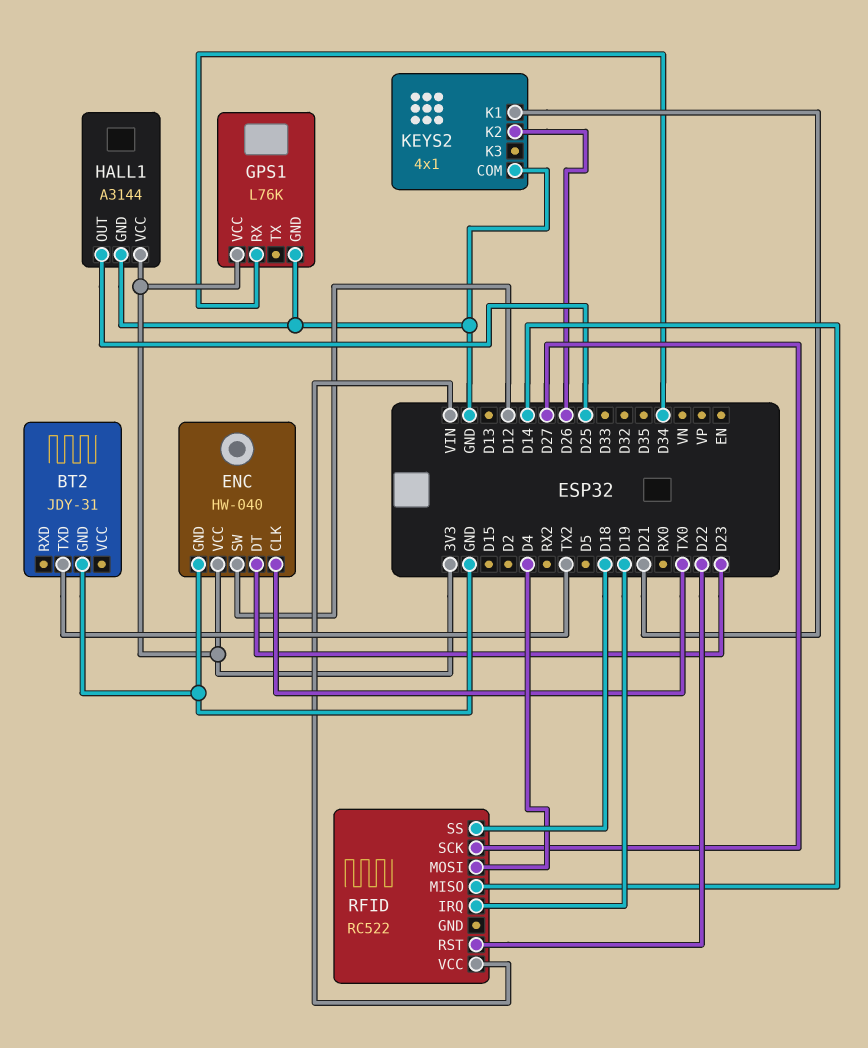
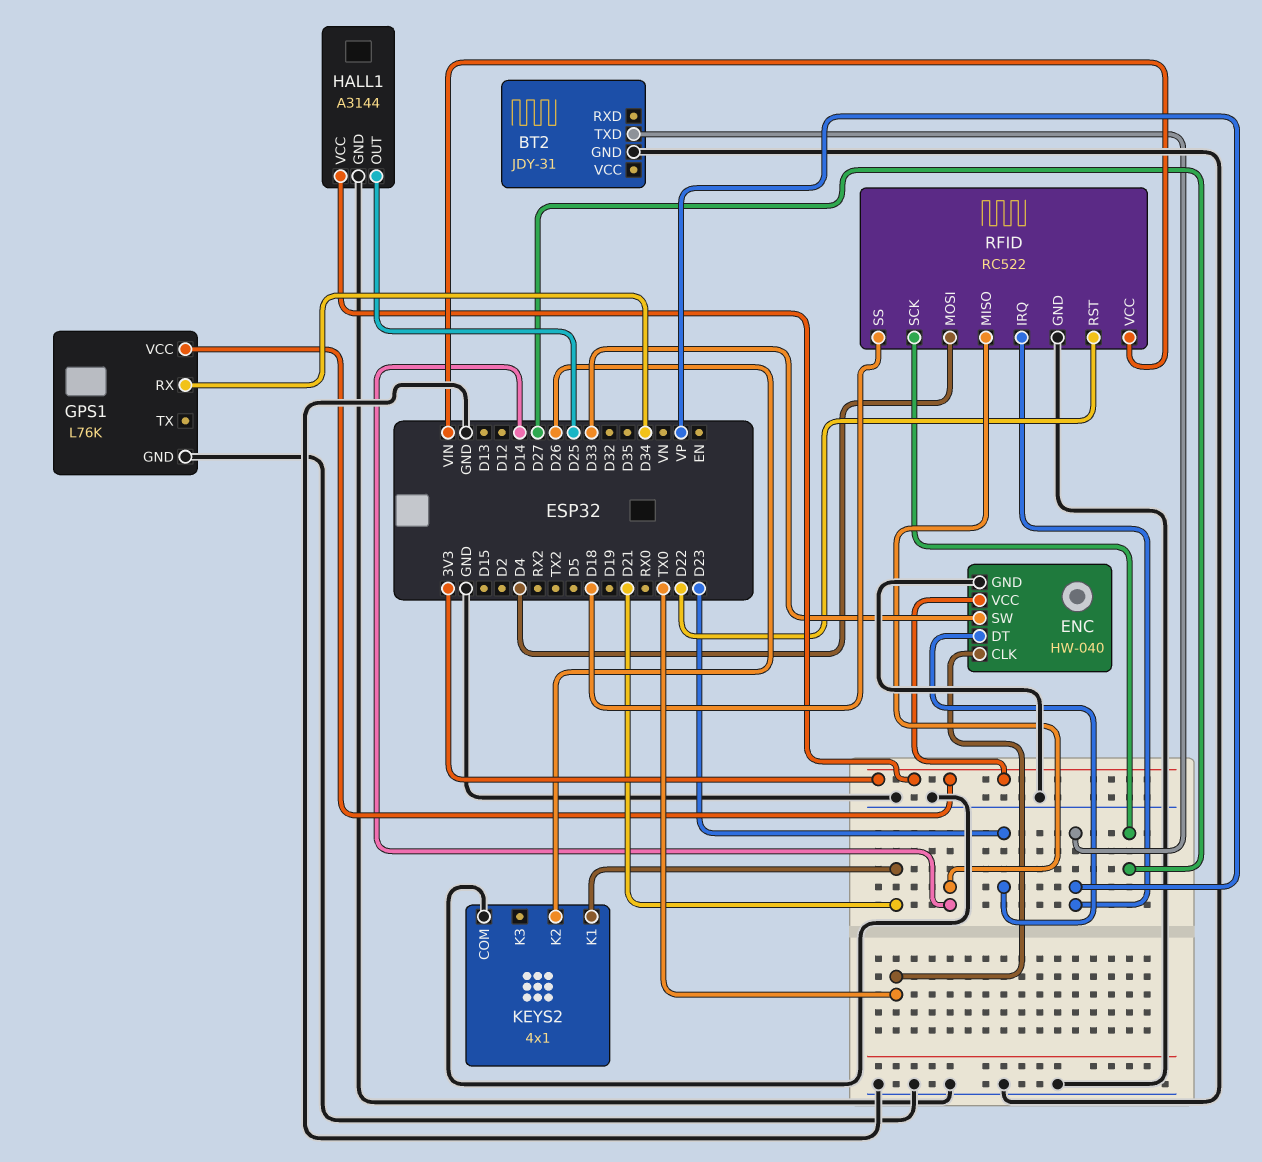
BT2 pin TXD: TX2 -> VP
ENC pin SW: D12 -> D33
RFID pin GND: none -> GND
RFID pin IRQ: D19 -> VP

